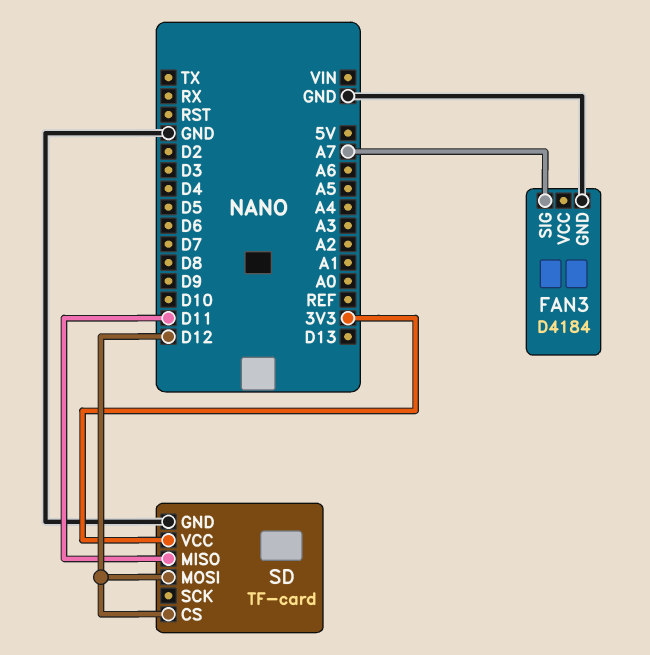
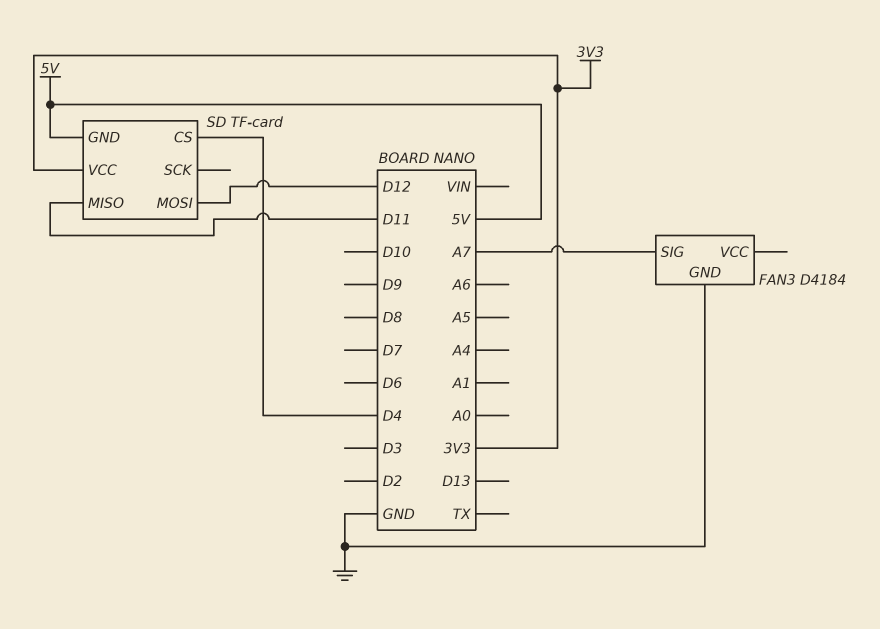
SD pin CS: D12 -> D4
SD pin GND: GND -> 5V

